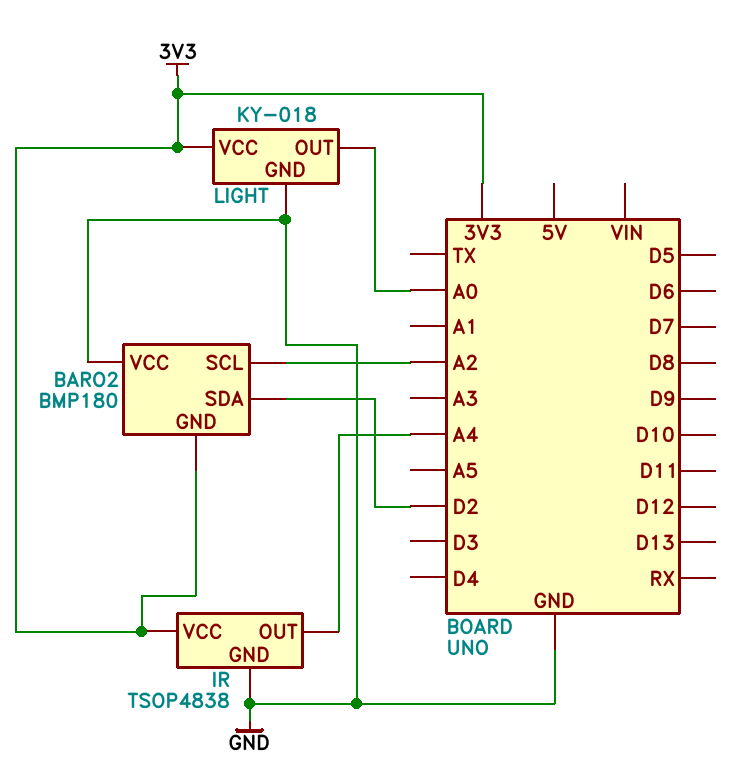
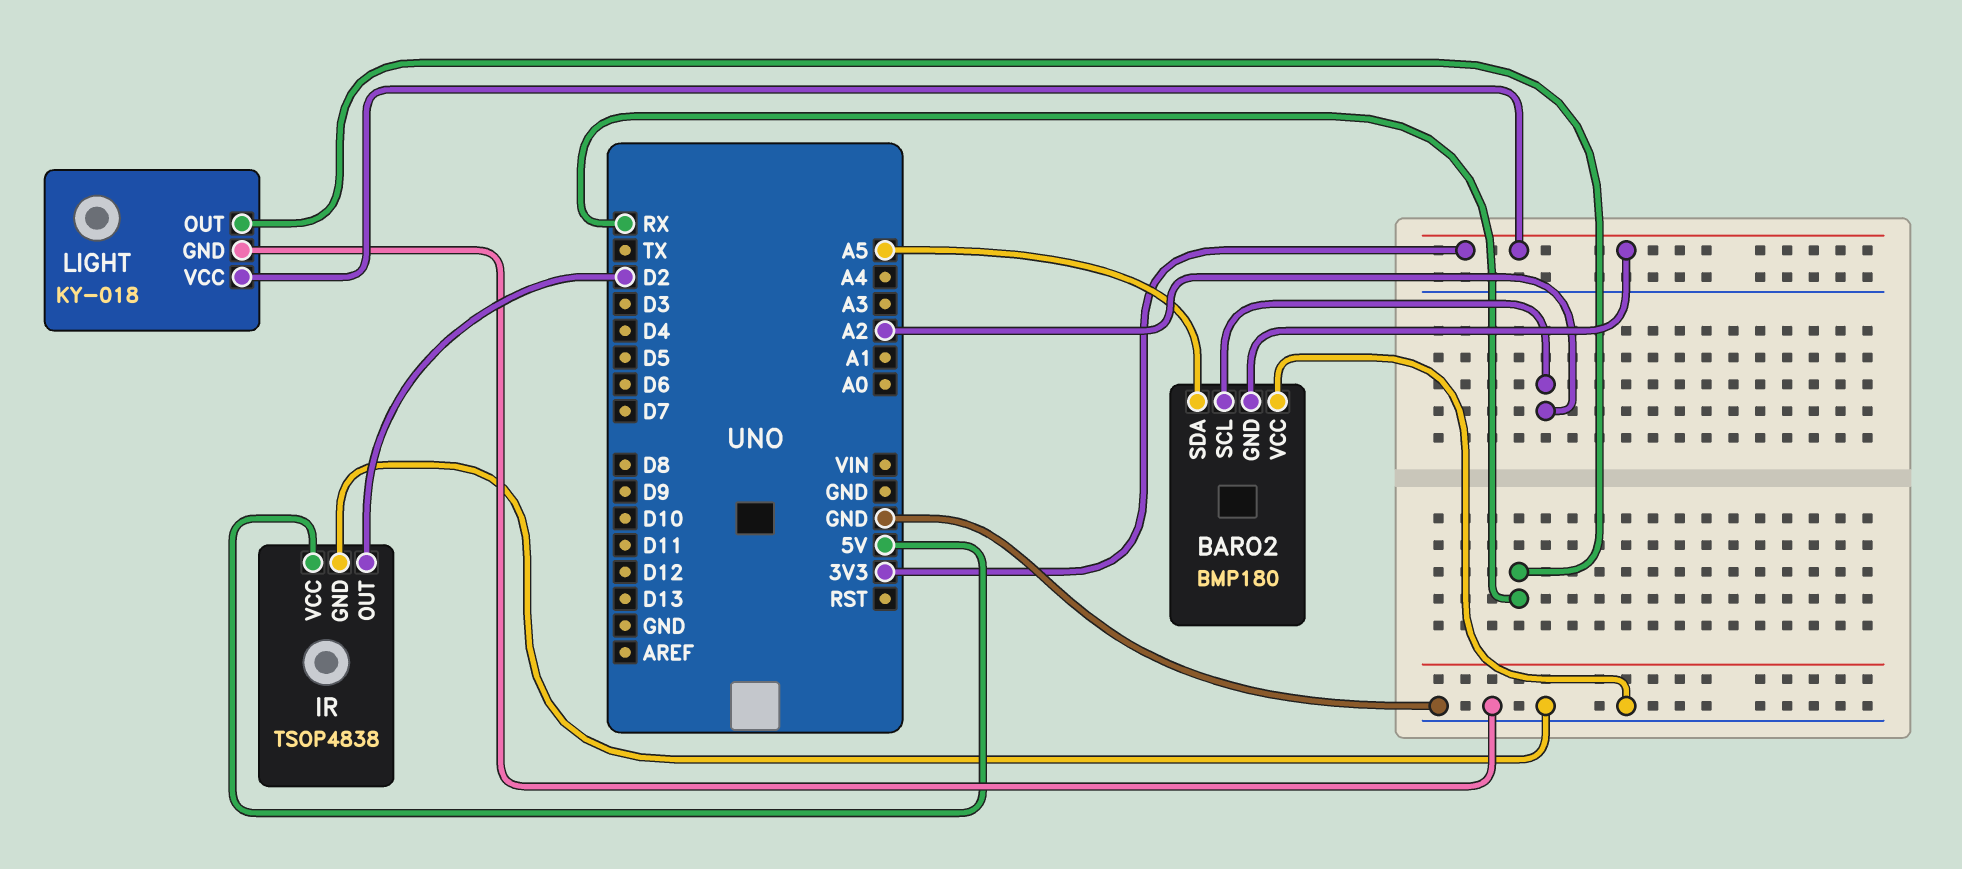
BARO2 pin SDA: D2 -> A5
IR pin OUT: A4 -> D2
IR pin VCC: 3V3 -> 5V
LIGHT pin OUT: A0 -> RX

